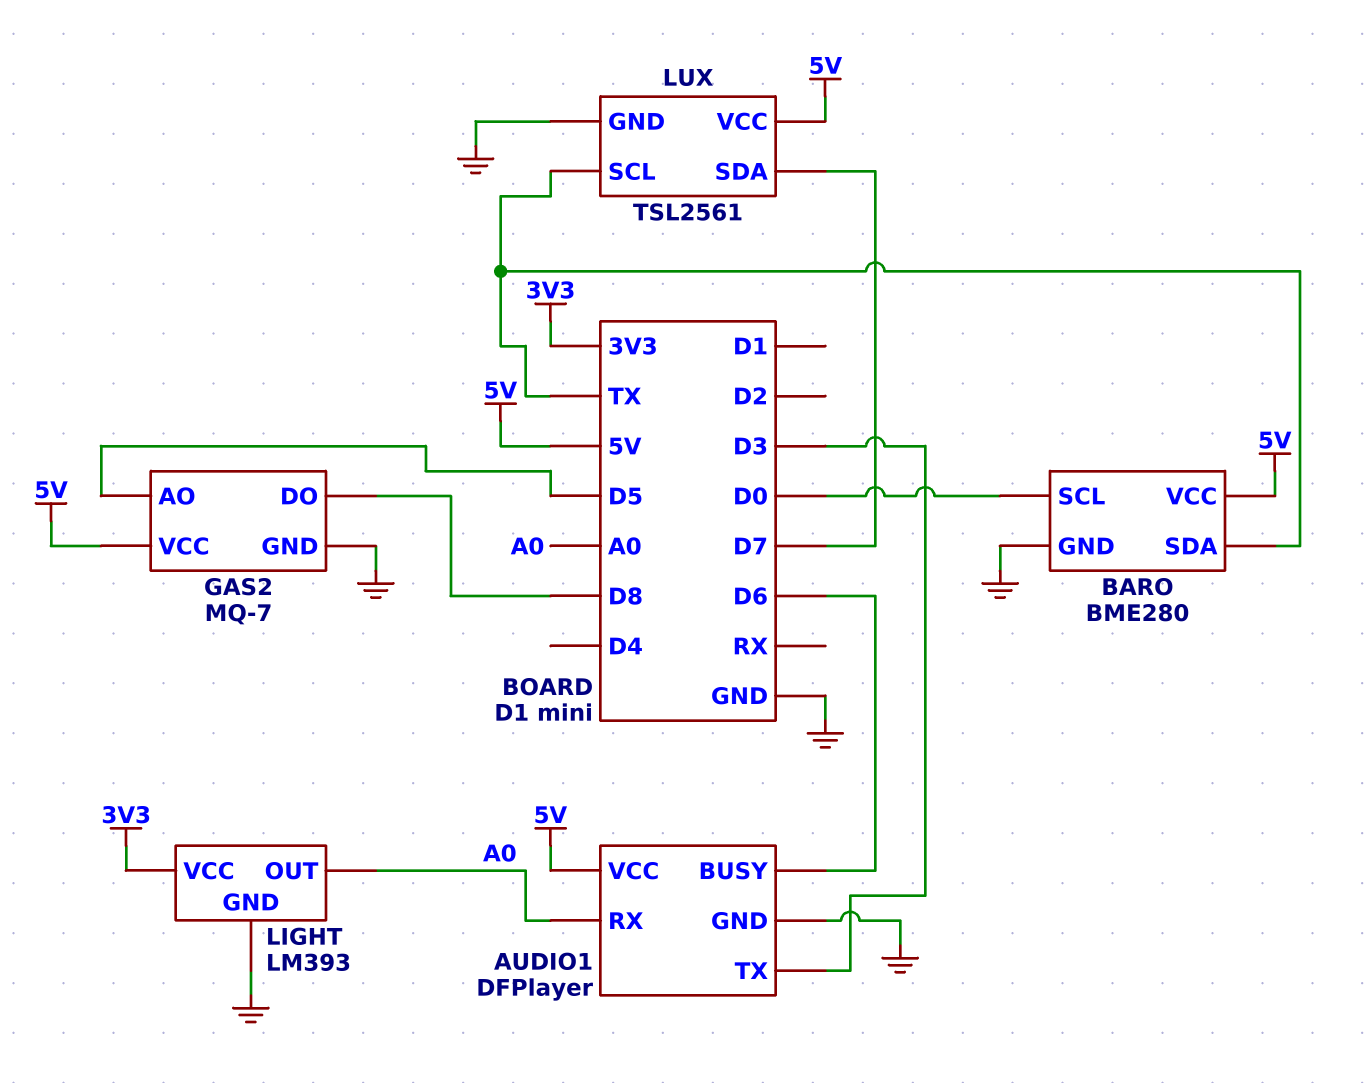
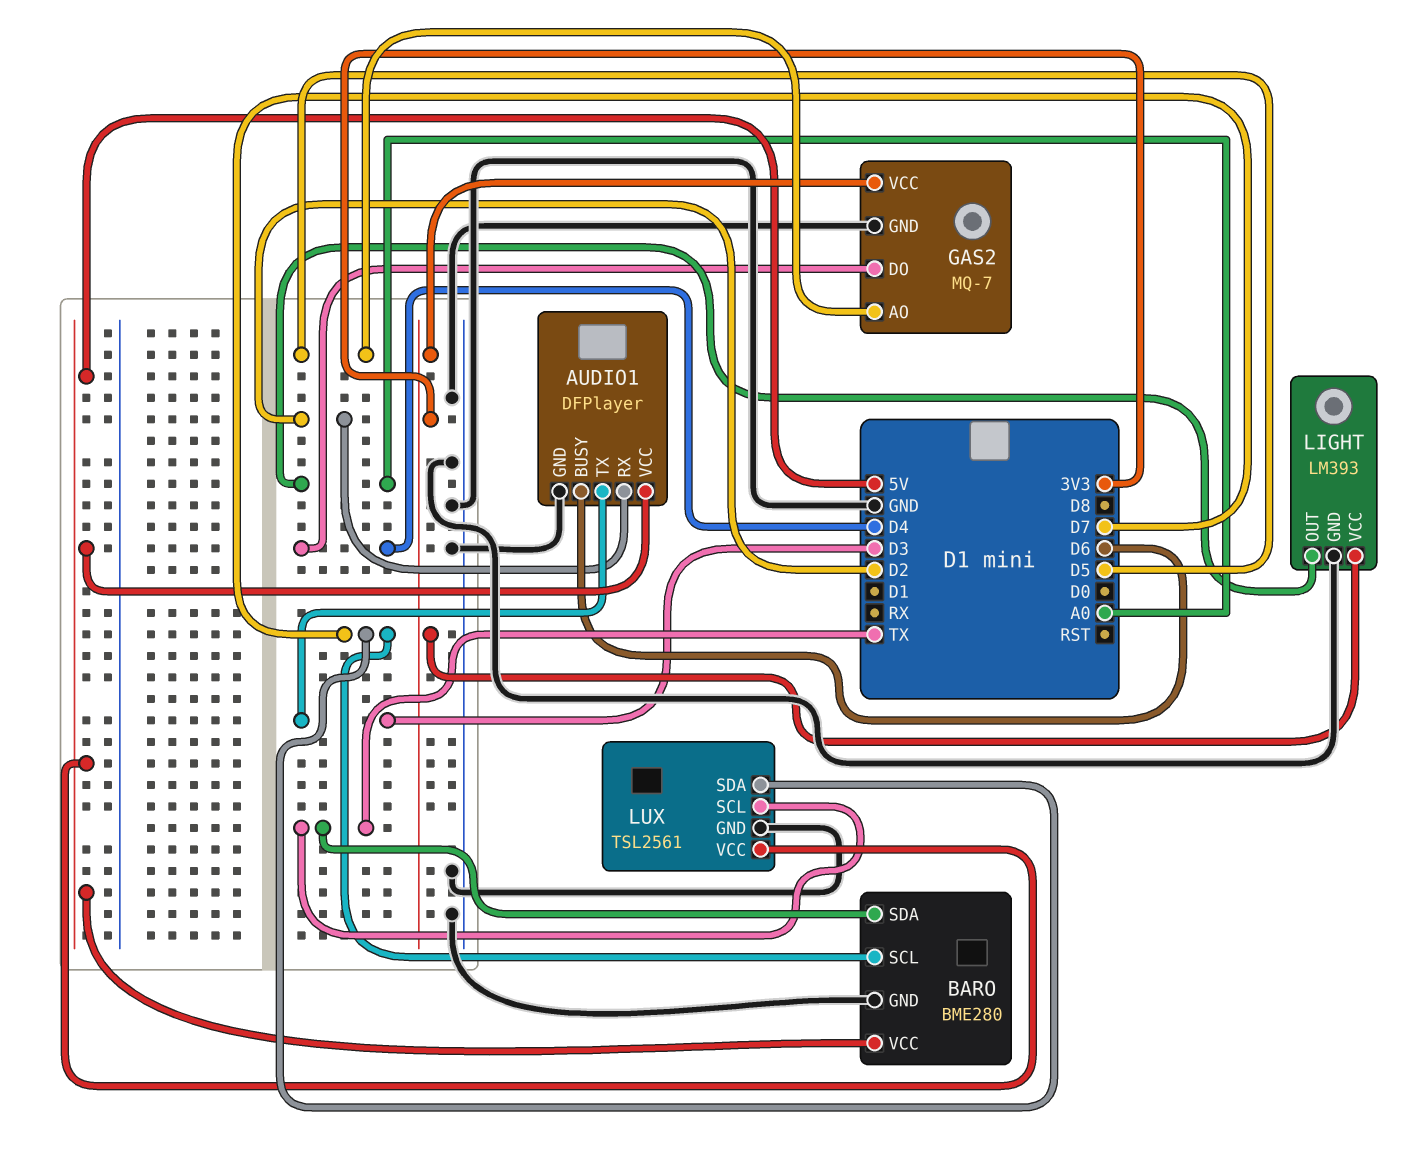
AUDIO1 pin RX: A0 -> D2
BARO pin SCL: D0 -> D7
GAS2 pin DO: D8 -> D4
GAS2 pin VCC: 5V -> 3V3

